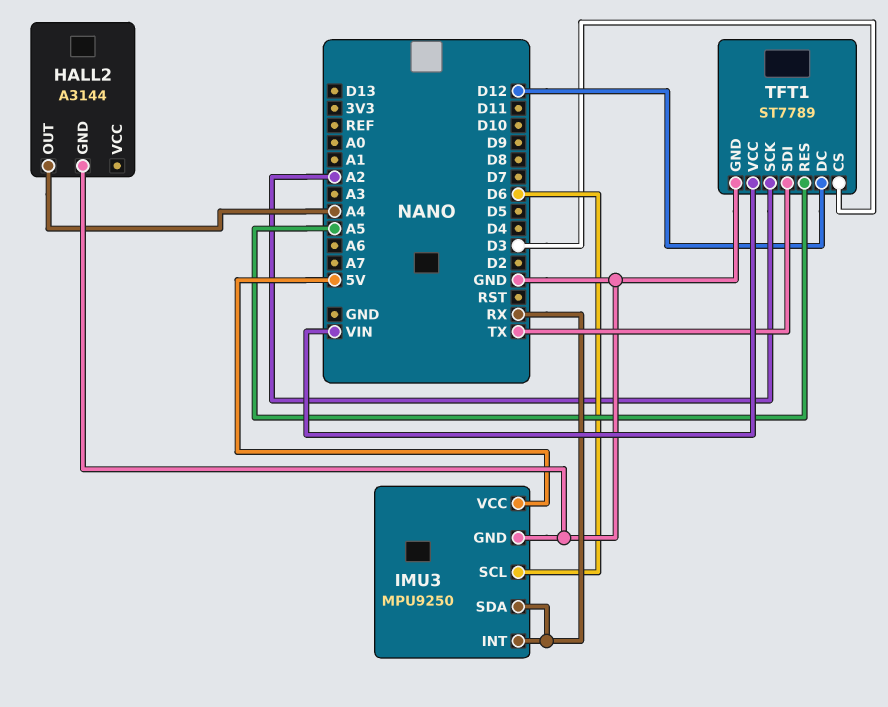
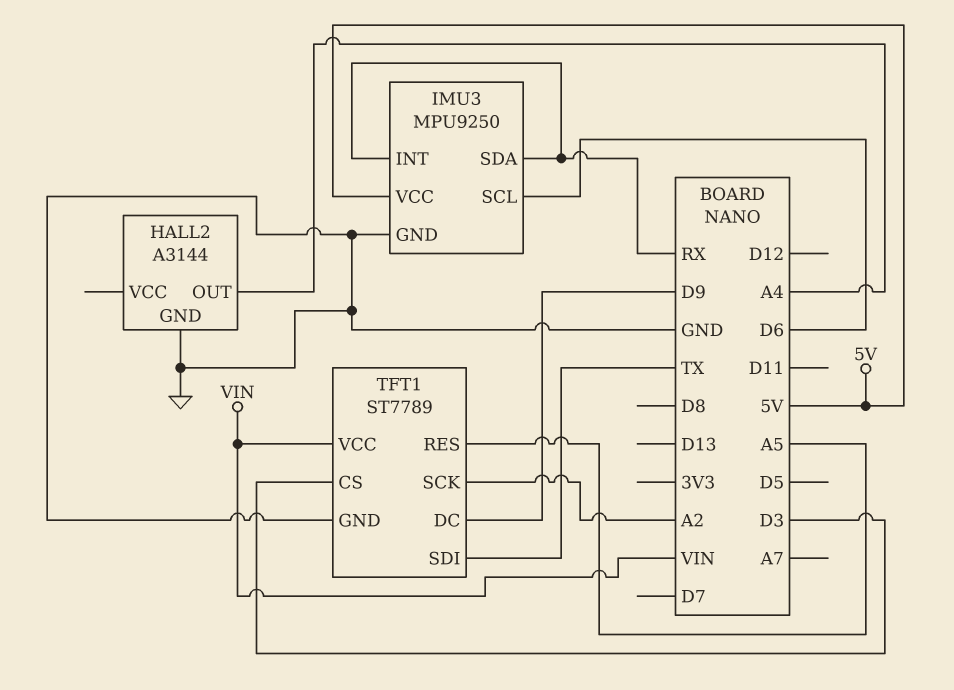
TFT1 pin DC: D12 -> D9

